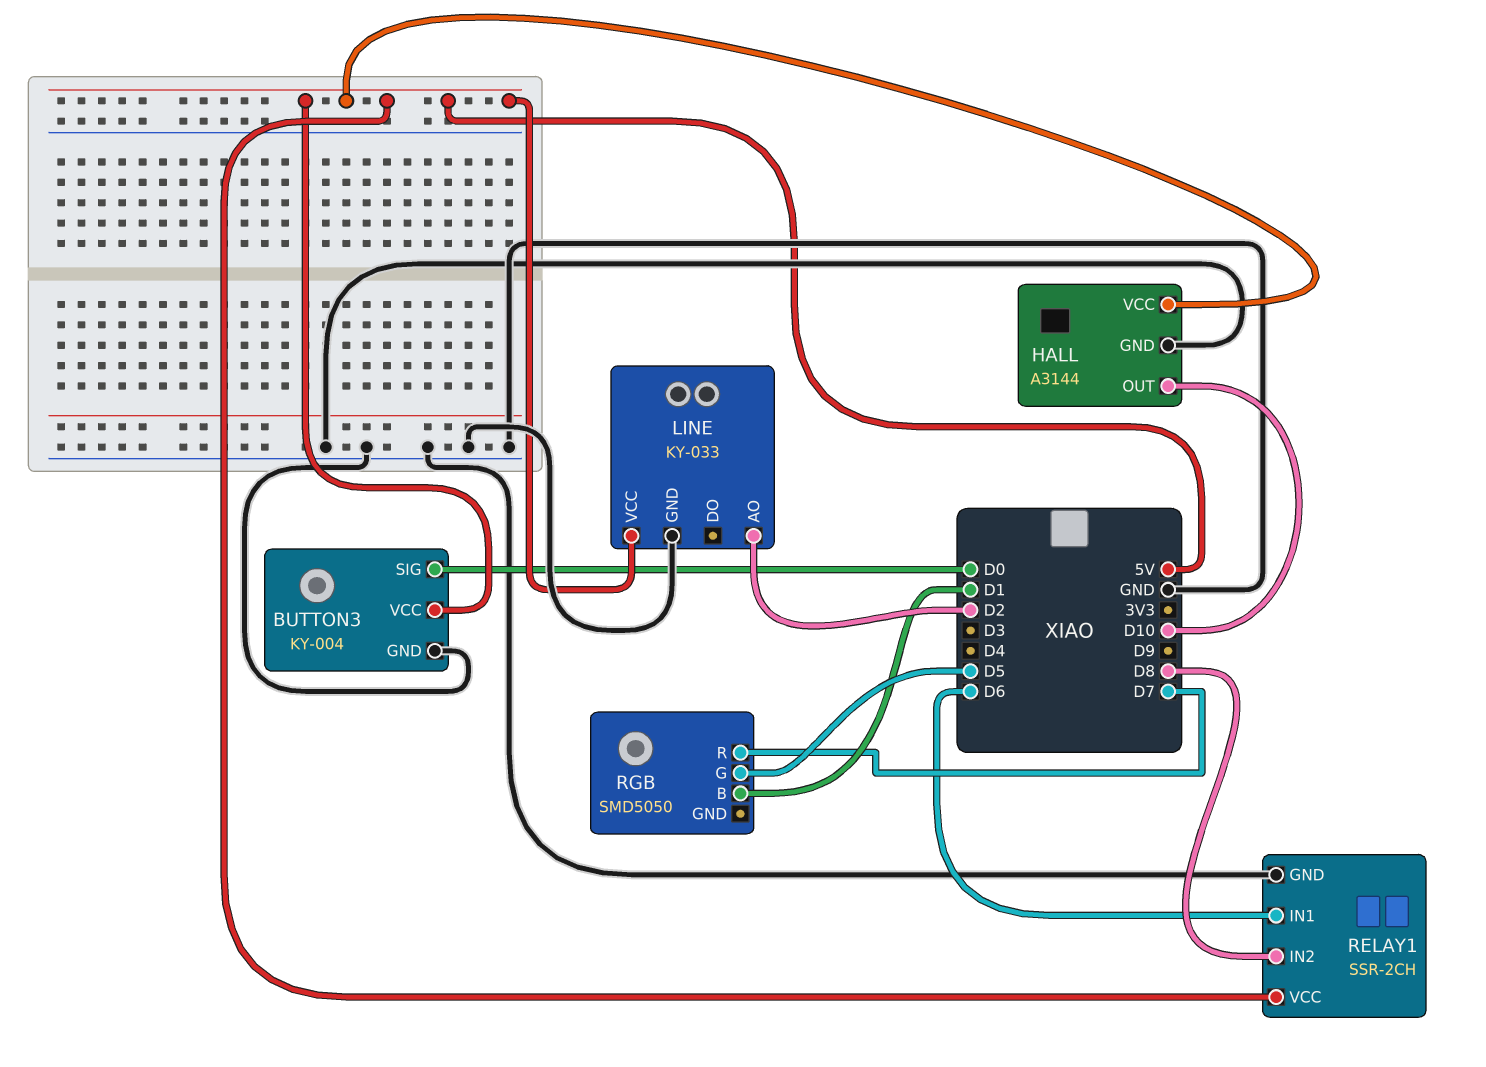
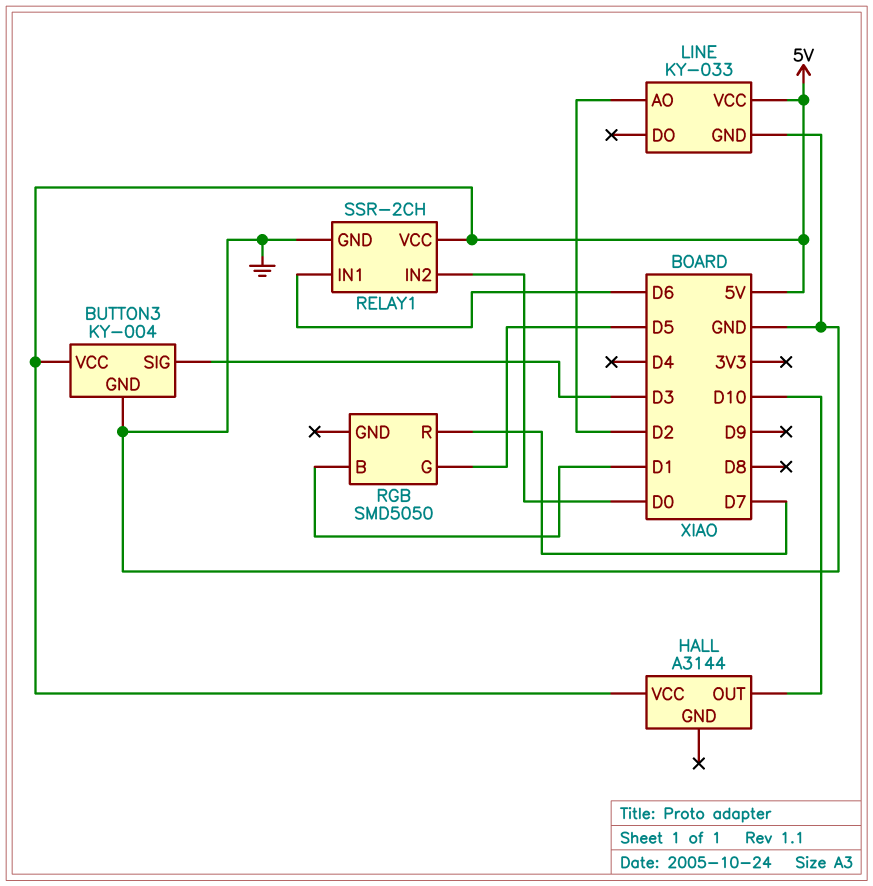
BUTTON3 pin SIG: D0 -> D3
HALL pin GND: GND -> none
RELAY1 pin IN2: D8 -> D0

